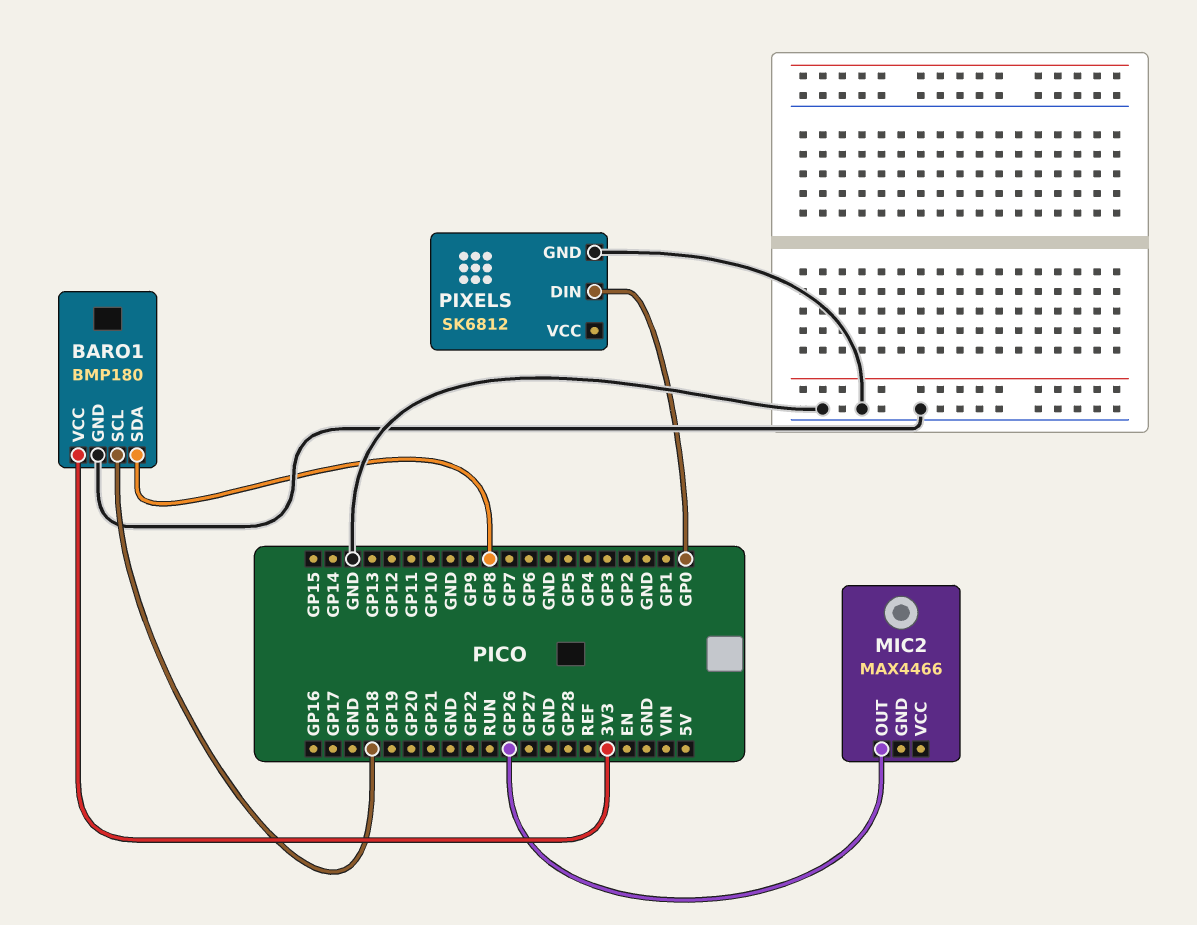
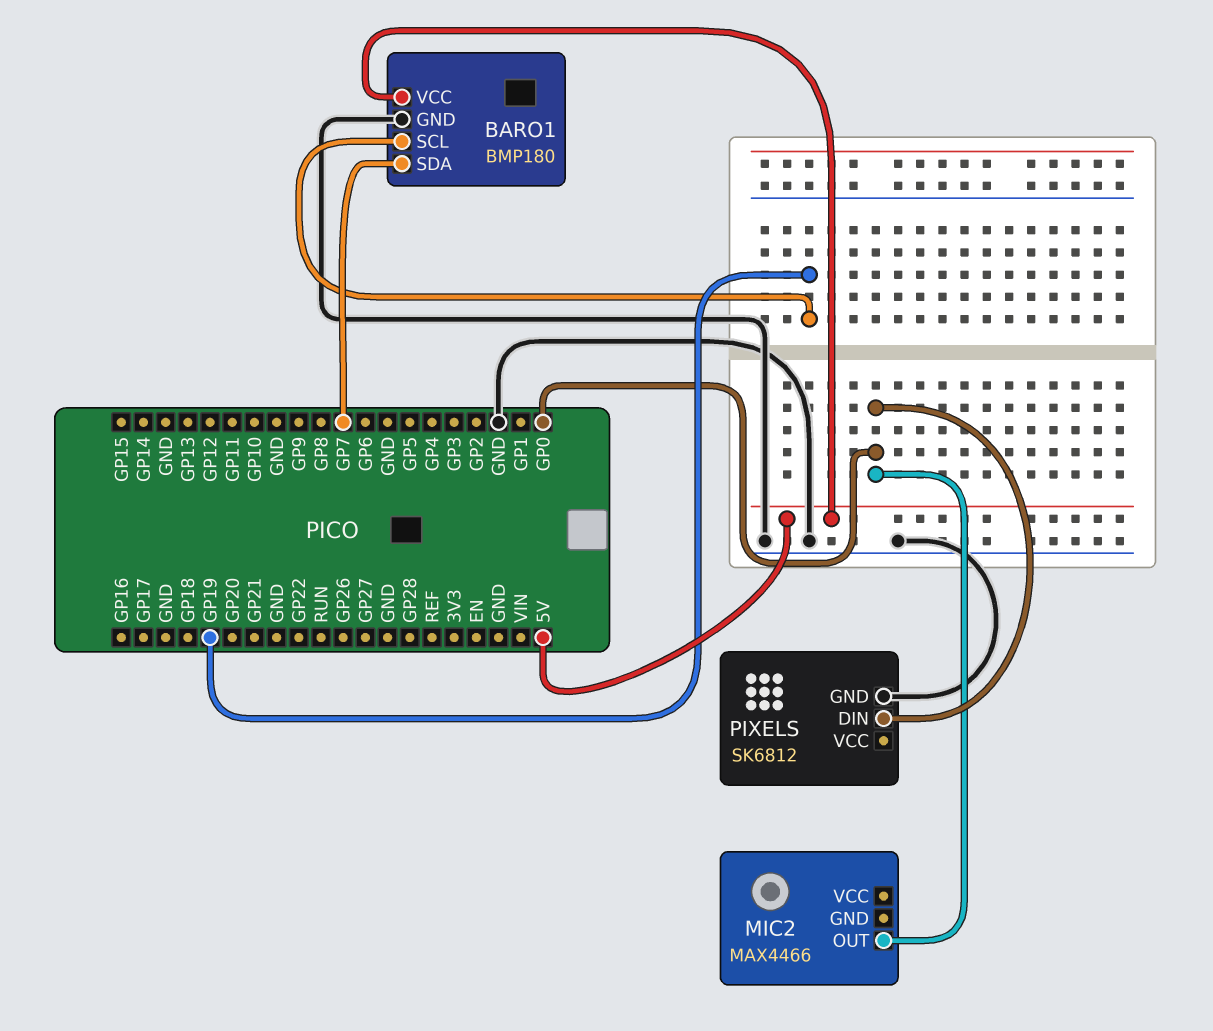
BARO1 pin SCL: GP18 -> GP19
BARO1 pin SDA: GP8 -> GP7
BARO1 pin VCC: 3V3 -> 5V
MIC2 pin OUT: GP26 -> GP0

